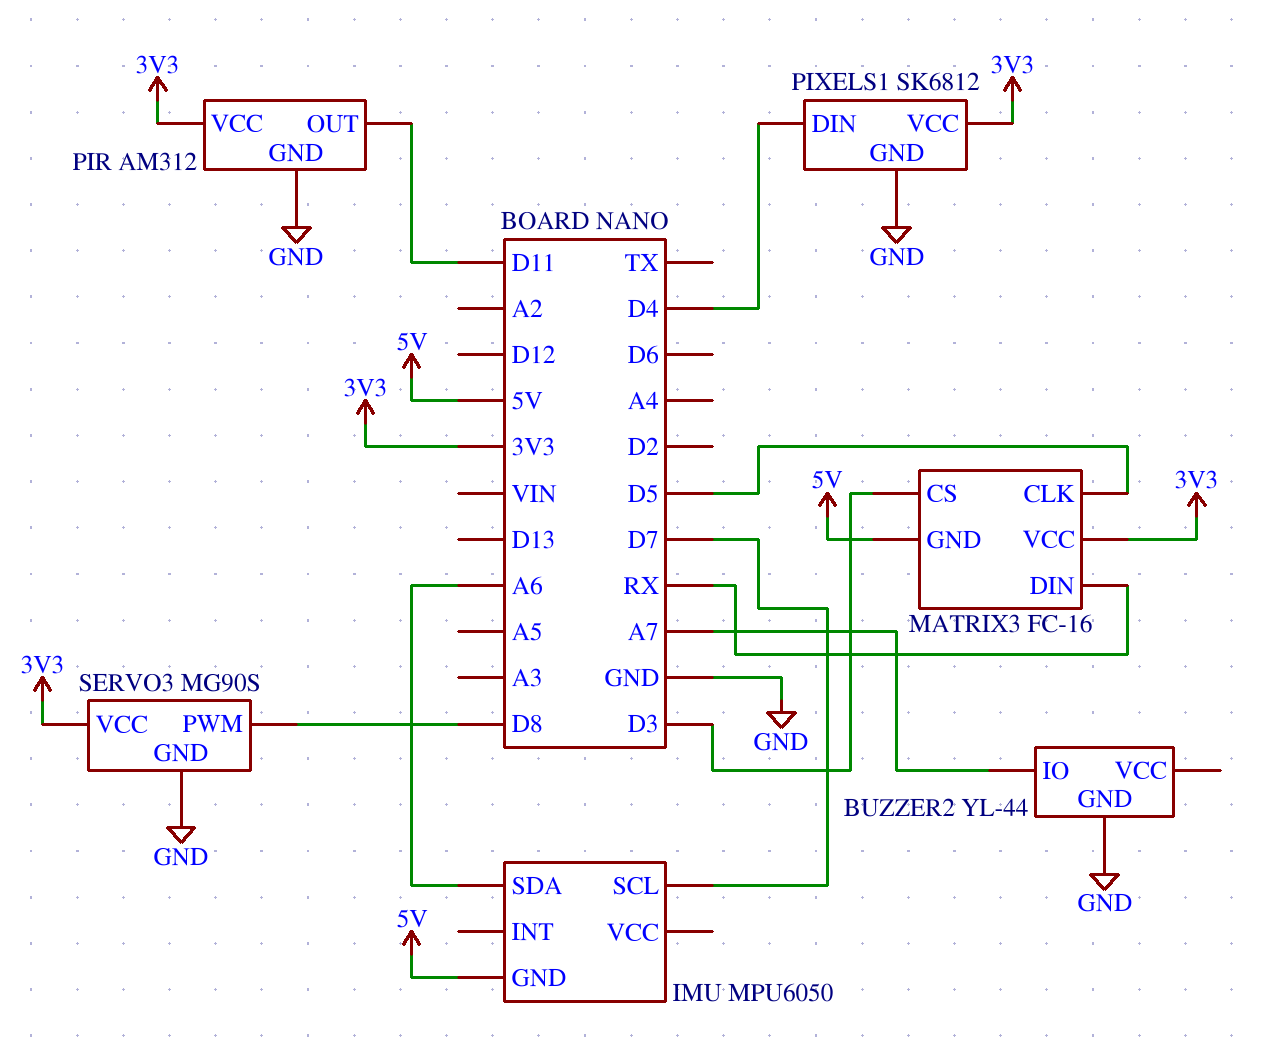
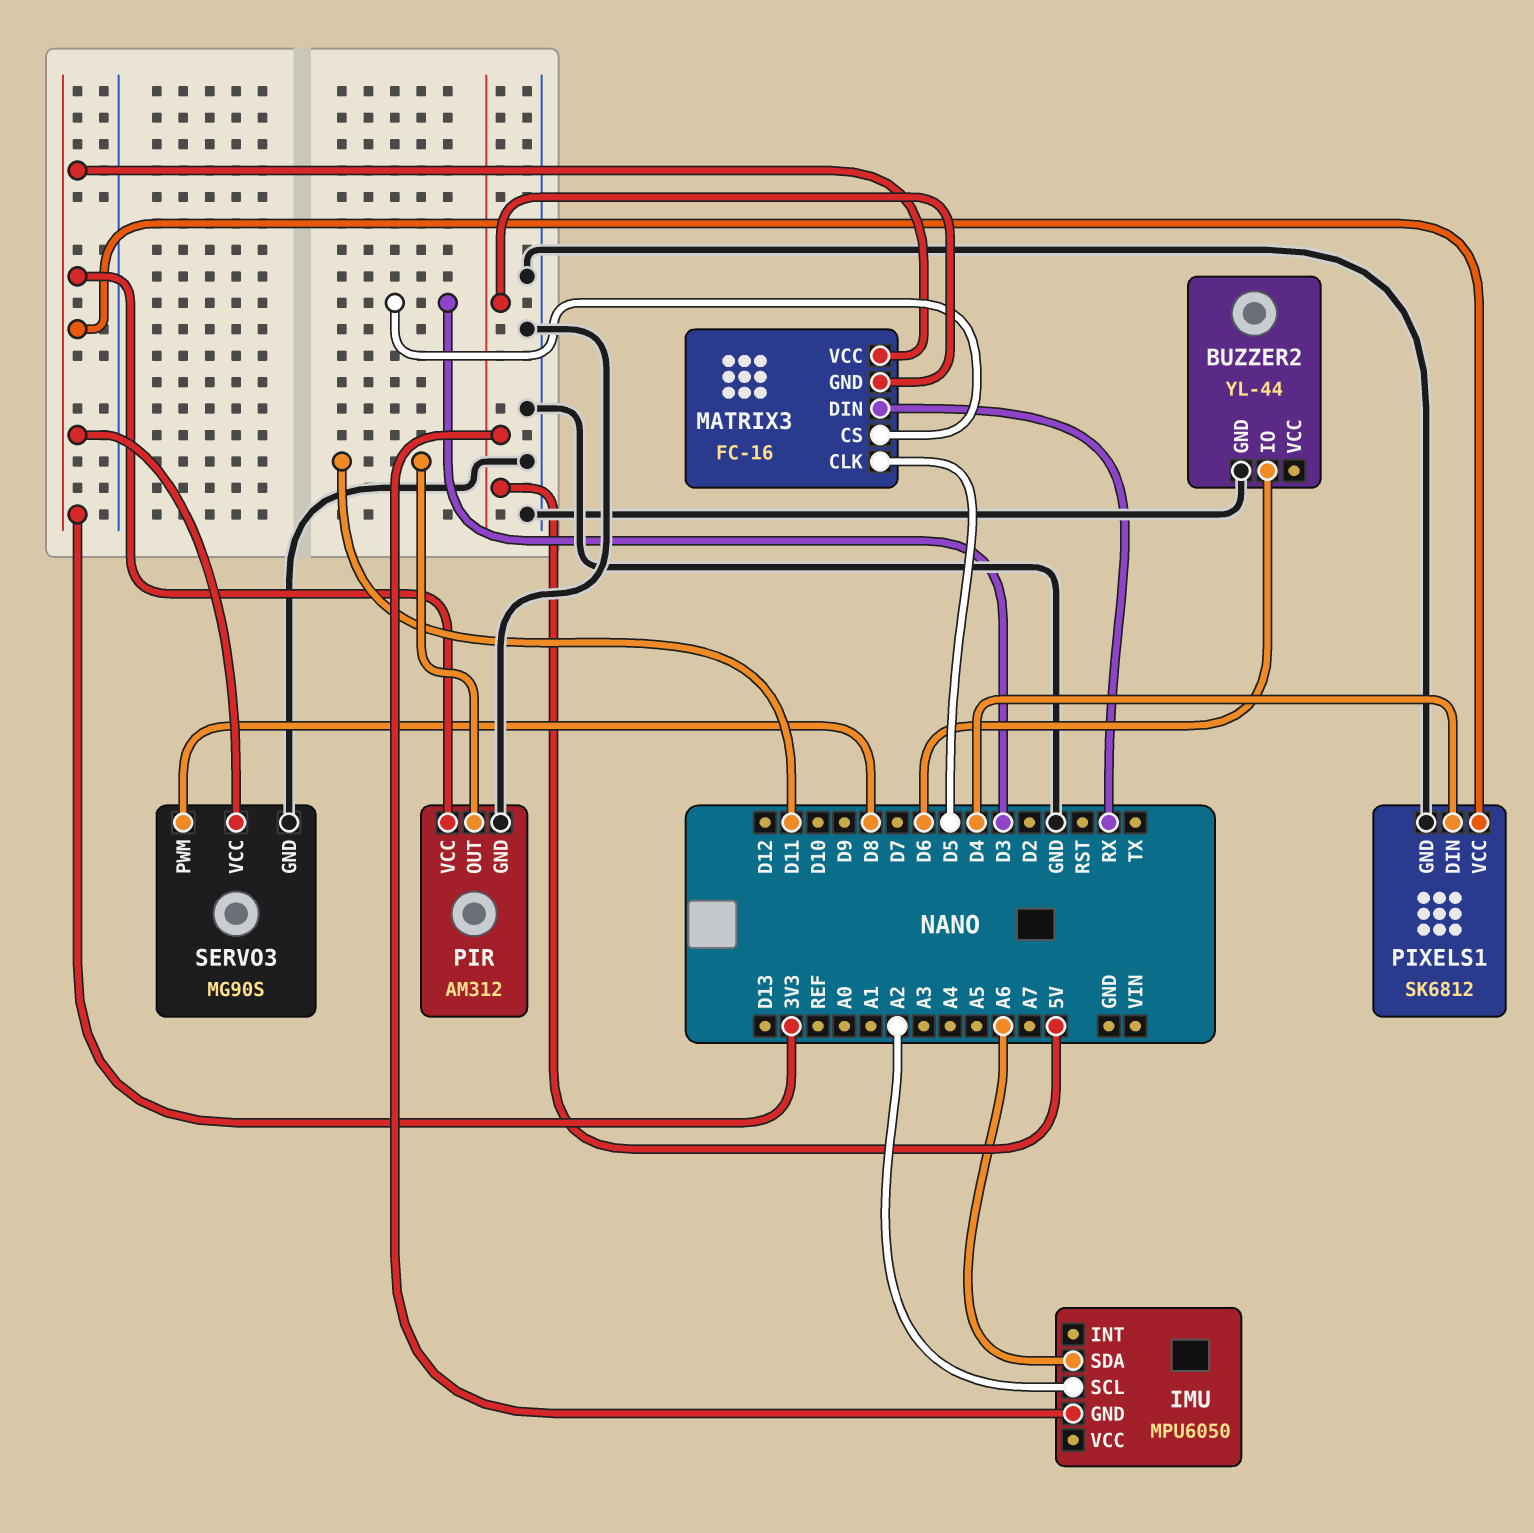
BUZZER2 pin IO: A7 -> D6
IMU pin SCL: D7 -> A2

